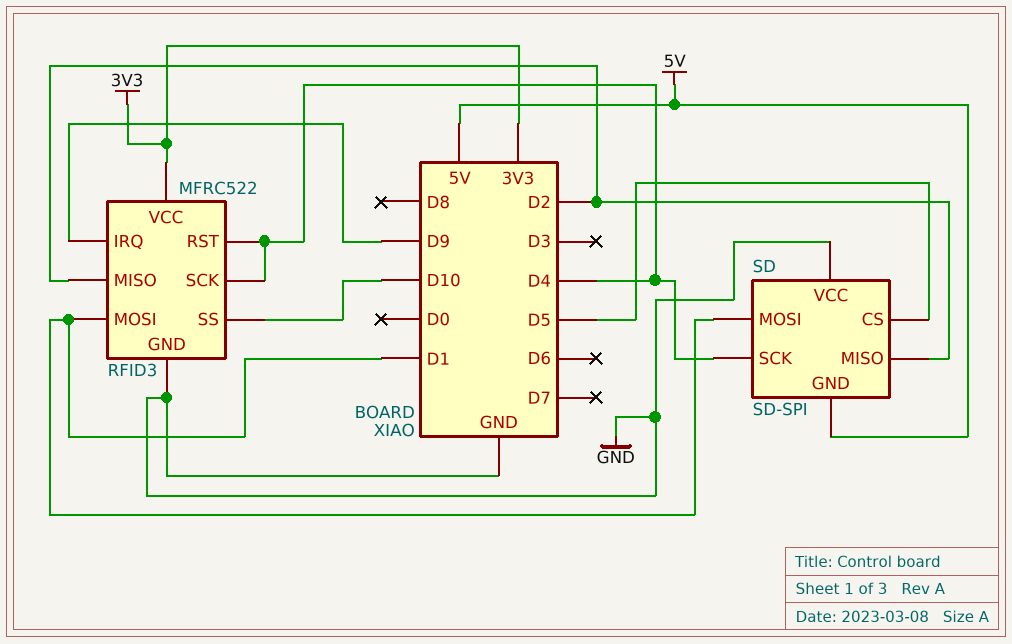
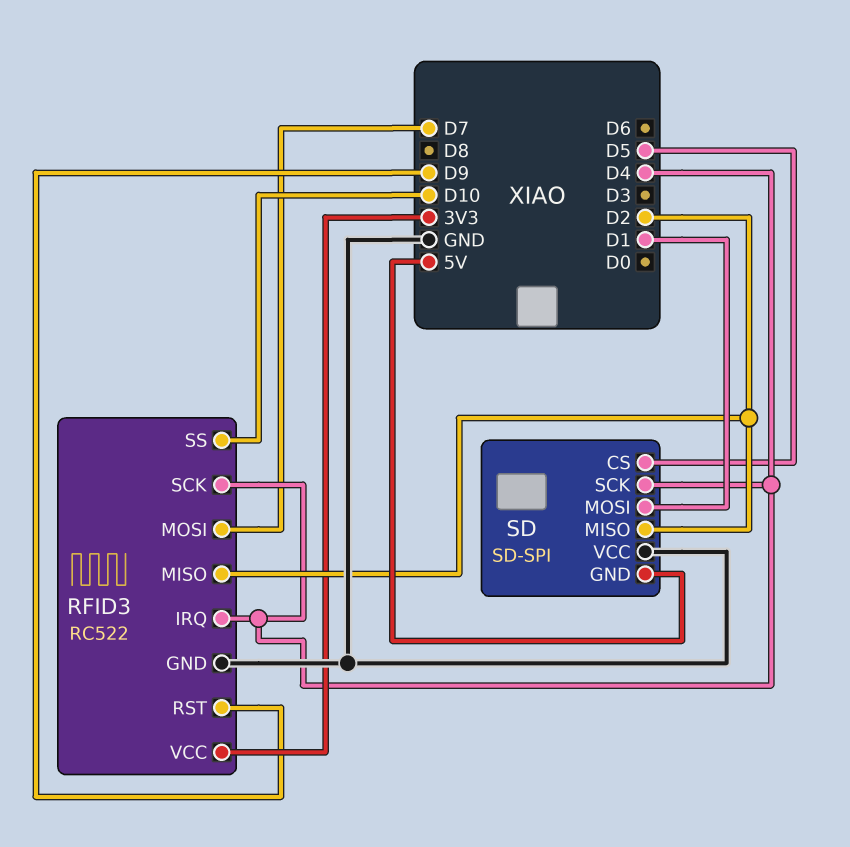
RFID3: MFRC522 -> RC522
RFID3 pin IRQ: D9 -> D4
RFID3 pin MOSI: D1 -> D7
RFID3 pin RST: D4 -> D9

